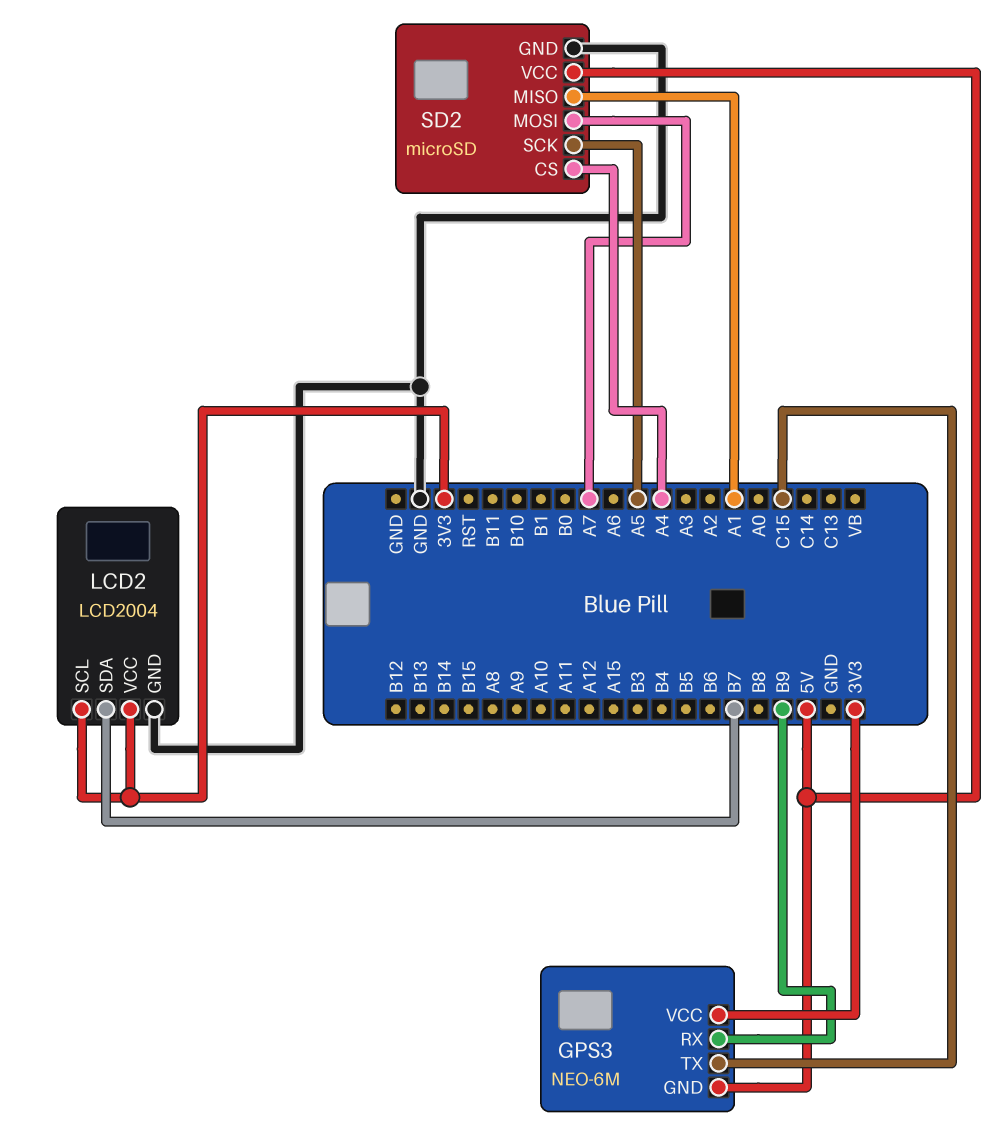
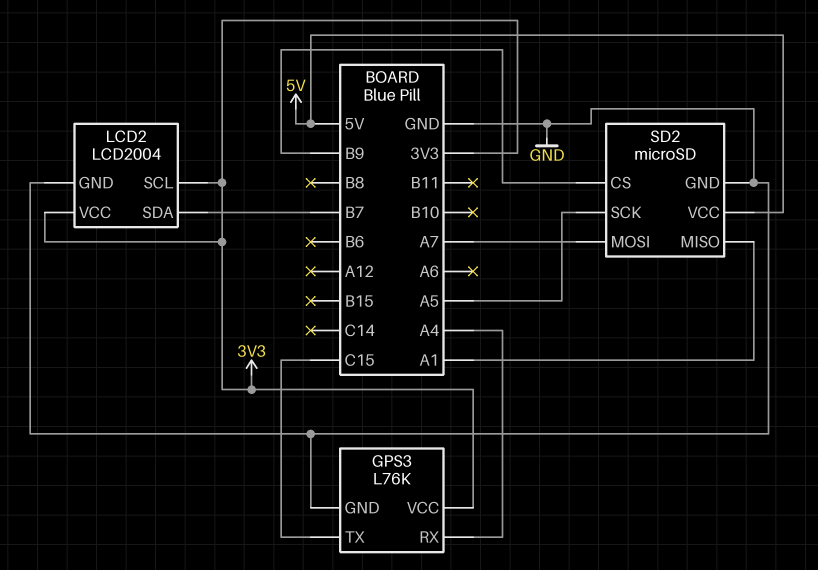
GPS3: NEO-6M -> L76K
GPS3 pin GND: 5V -> GND
GPS3 pin RX: B9 -> A4
SD2 pin CS: A4 -> B9

